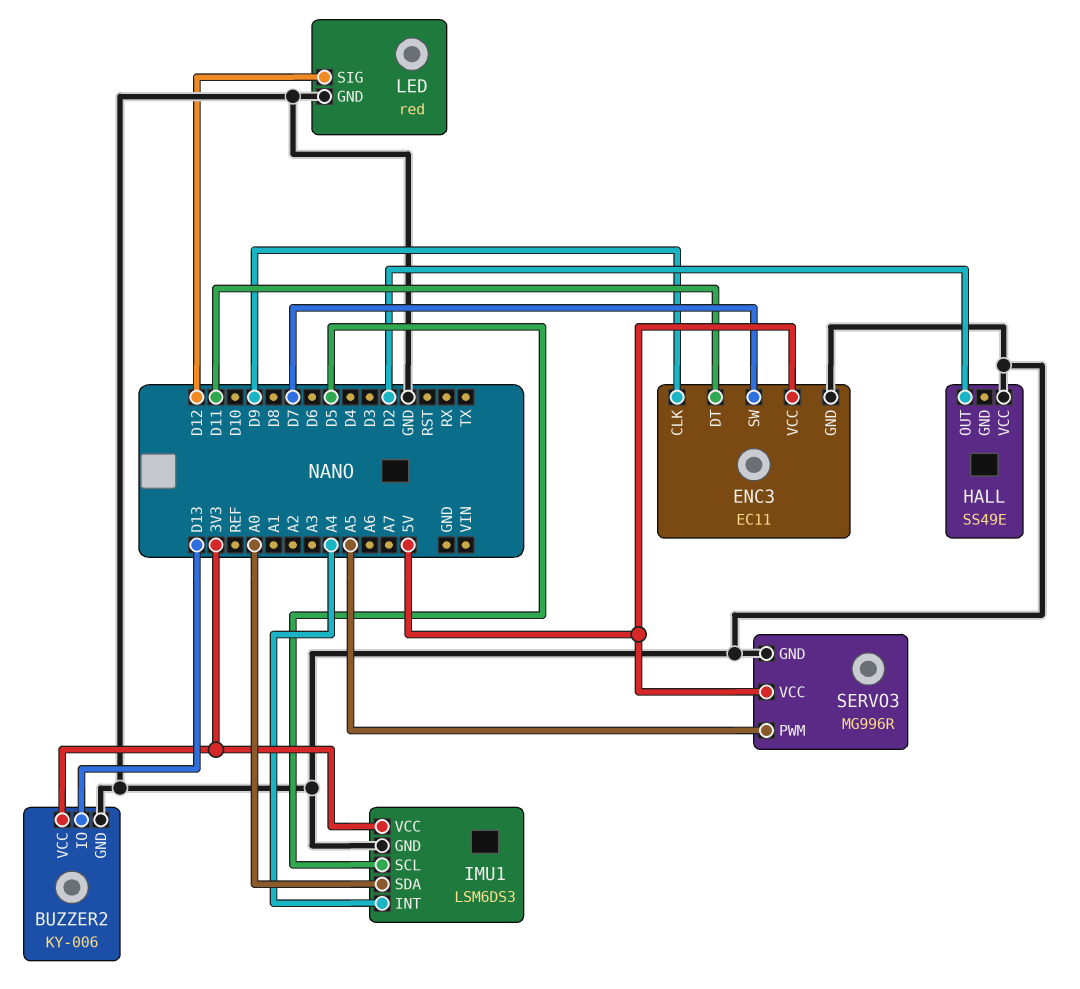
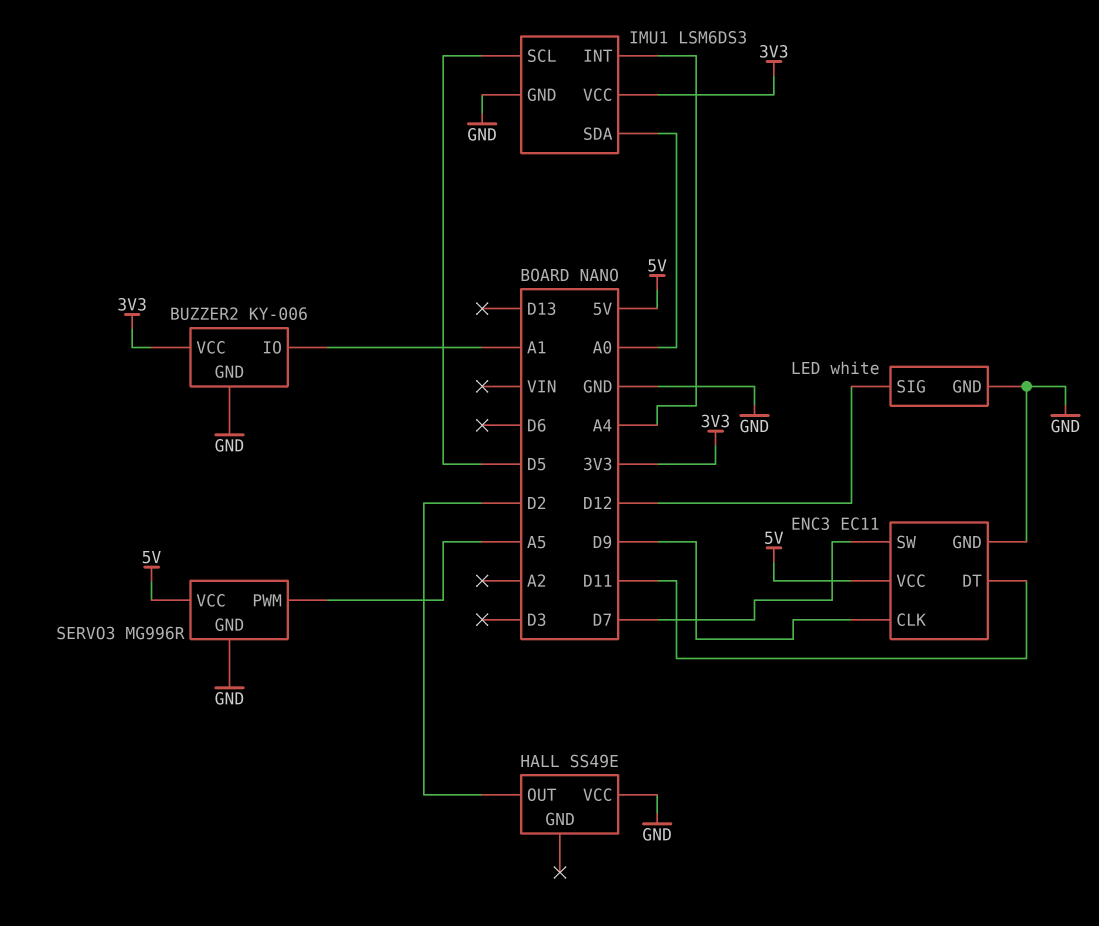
BUZZER2 pin IO: D13 -> A1
LED: red -> white

